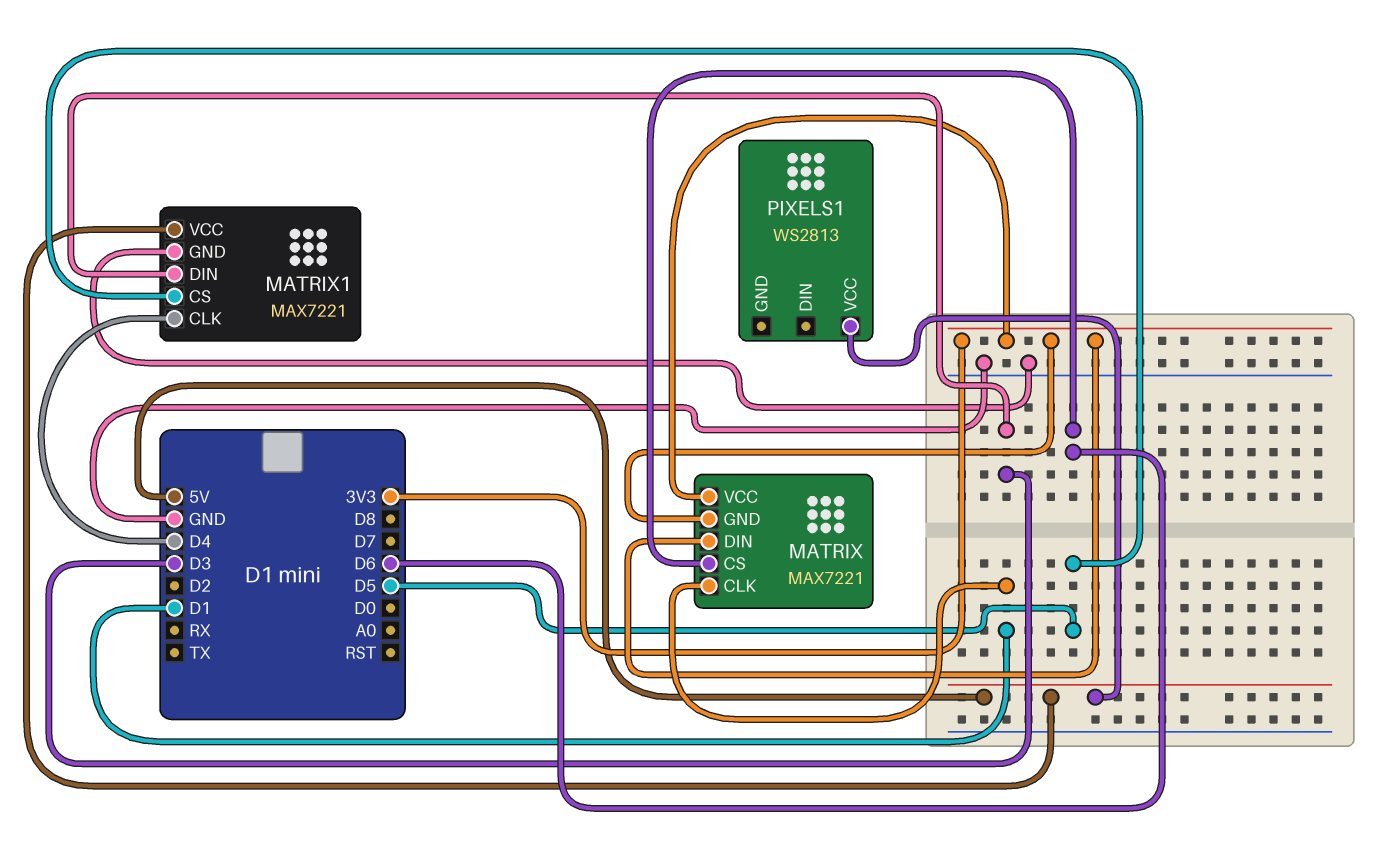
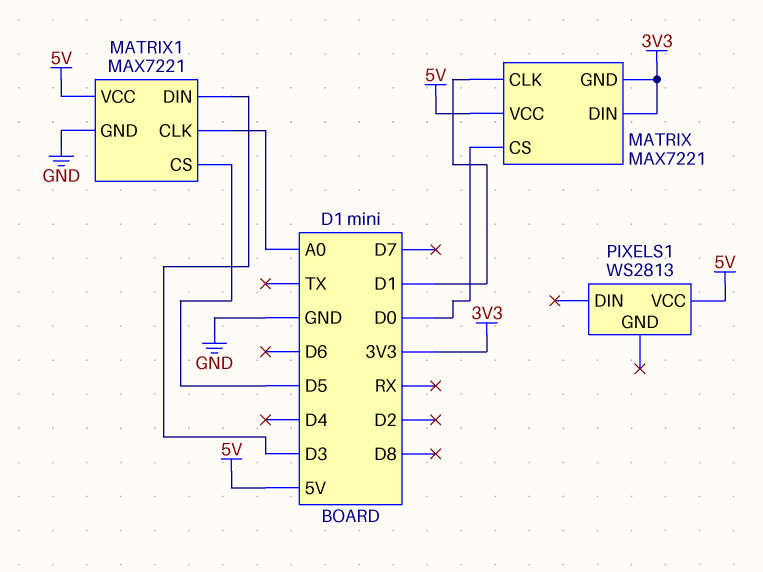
MATRIX pin CS: D6 -> D0
MATRIX pin VCC: 3V3 -> 5V
MATRIX1 pin CLK: D4 -> A0

